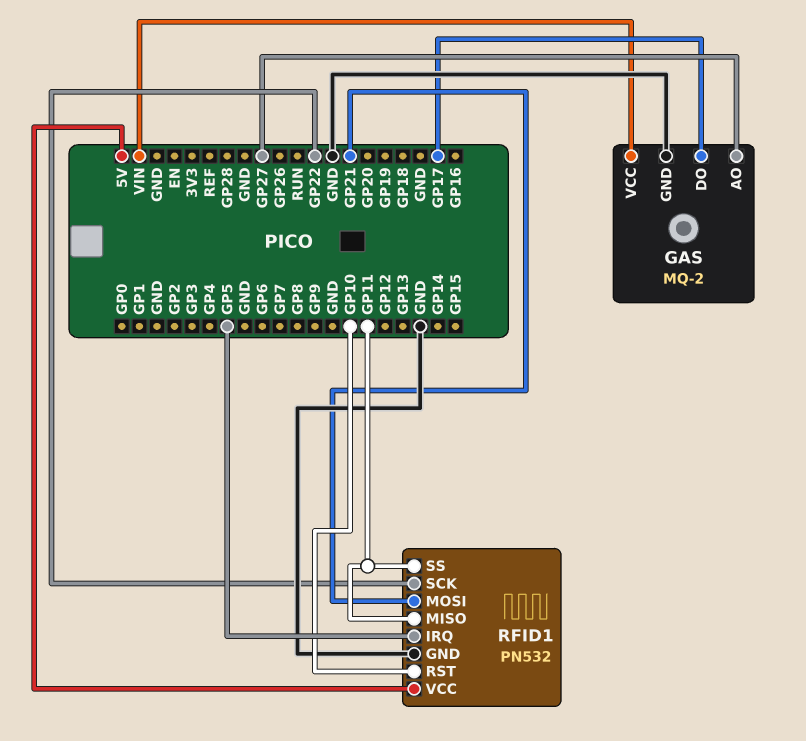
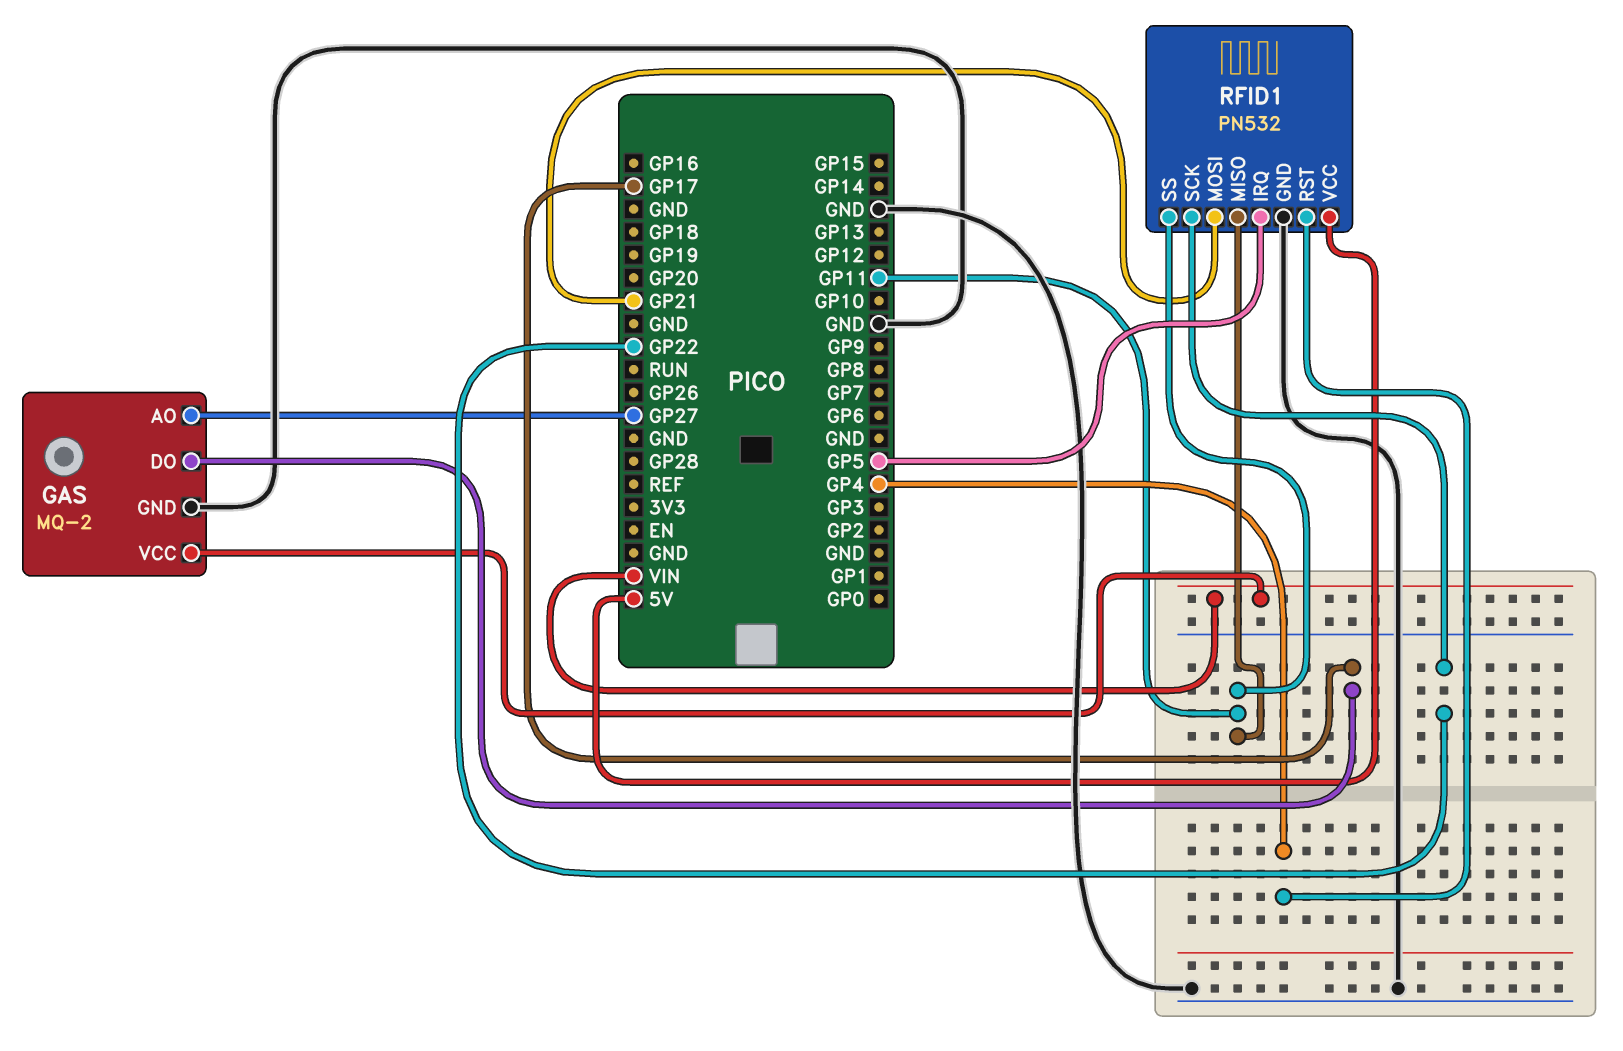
RFID1 pin RST: GP10 -> GP4

